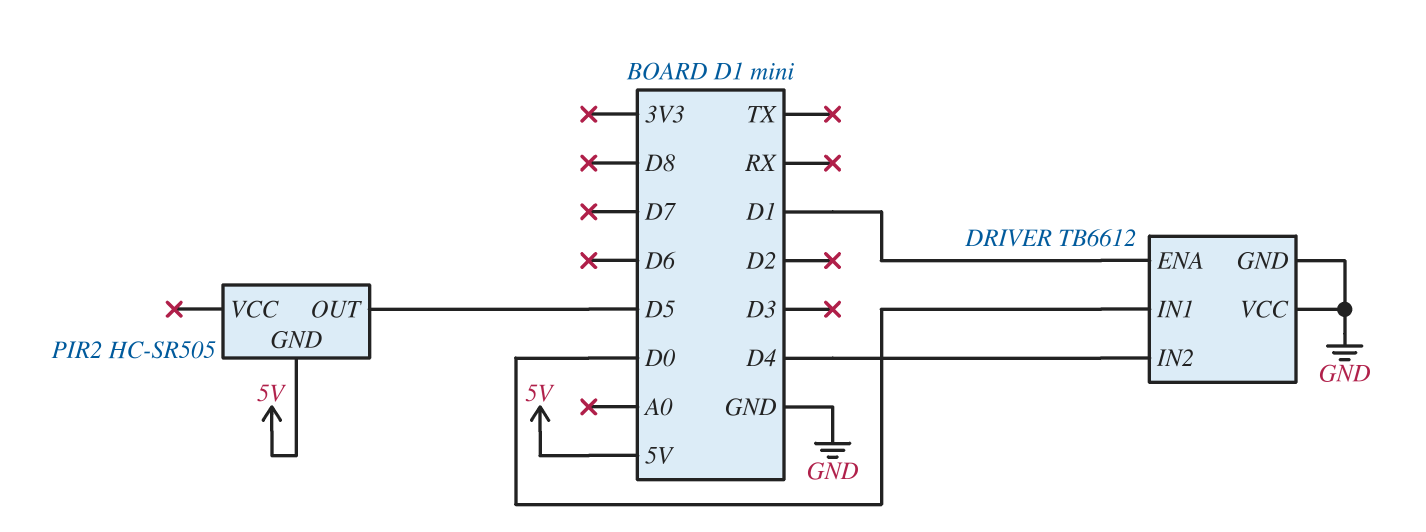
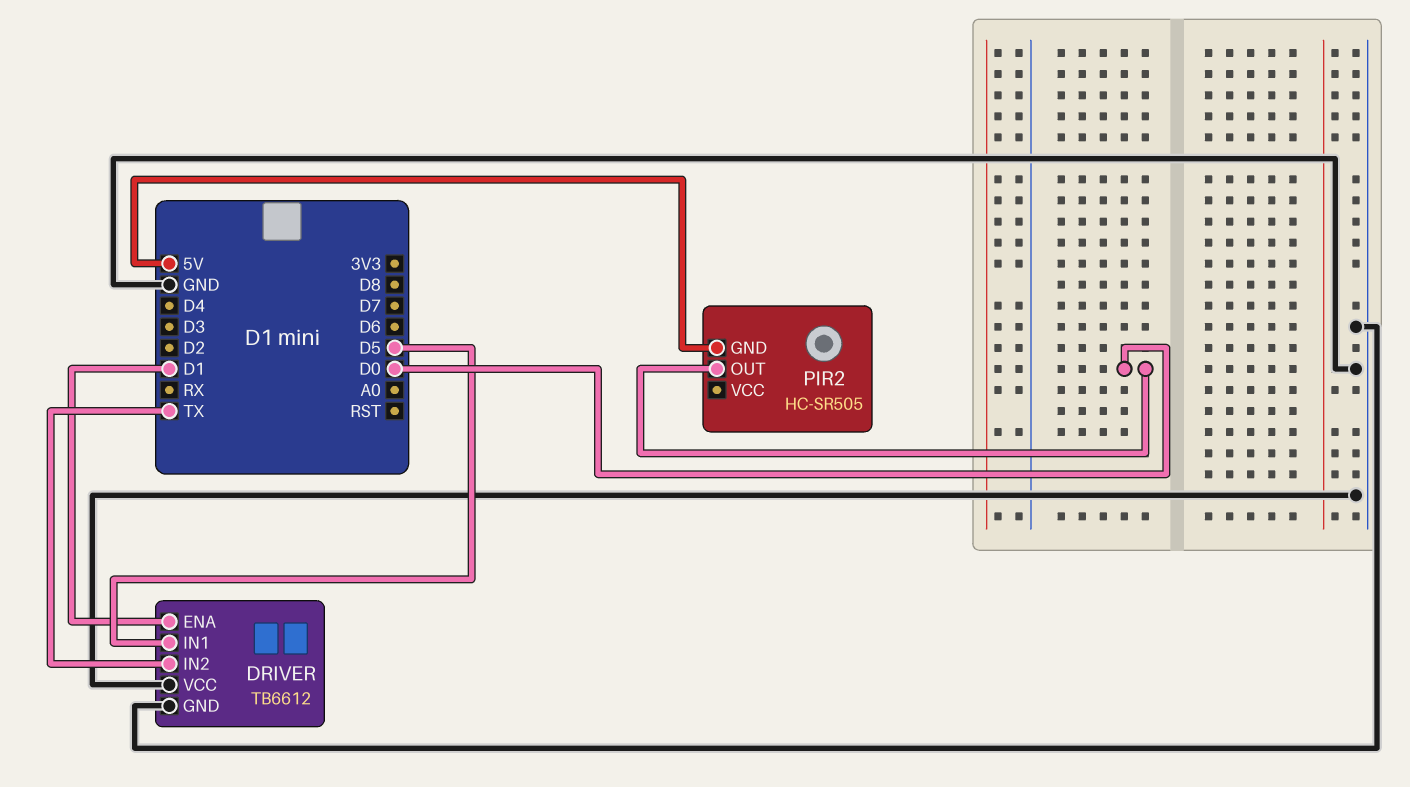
DRIVER pin IN1: D0 -> D5
DRIVER pin IN2: D4 -> TX
PIR2 pin OUT: D5 -> D0

